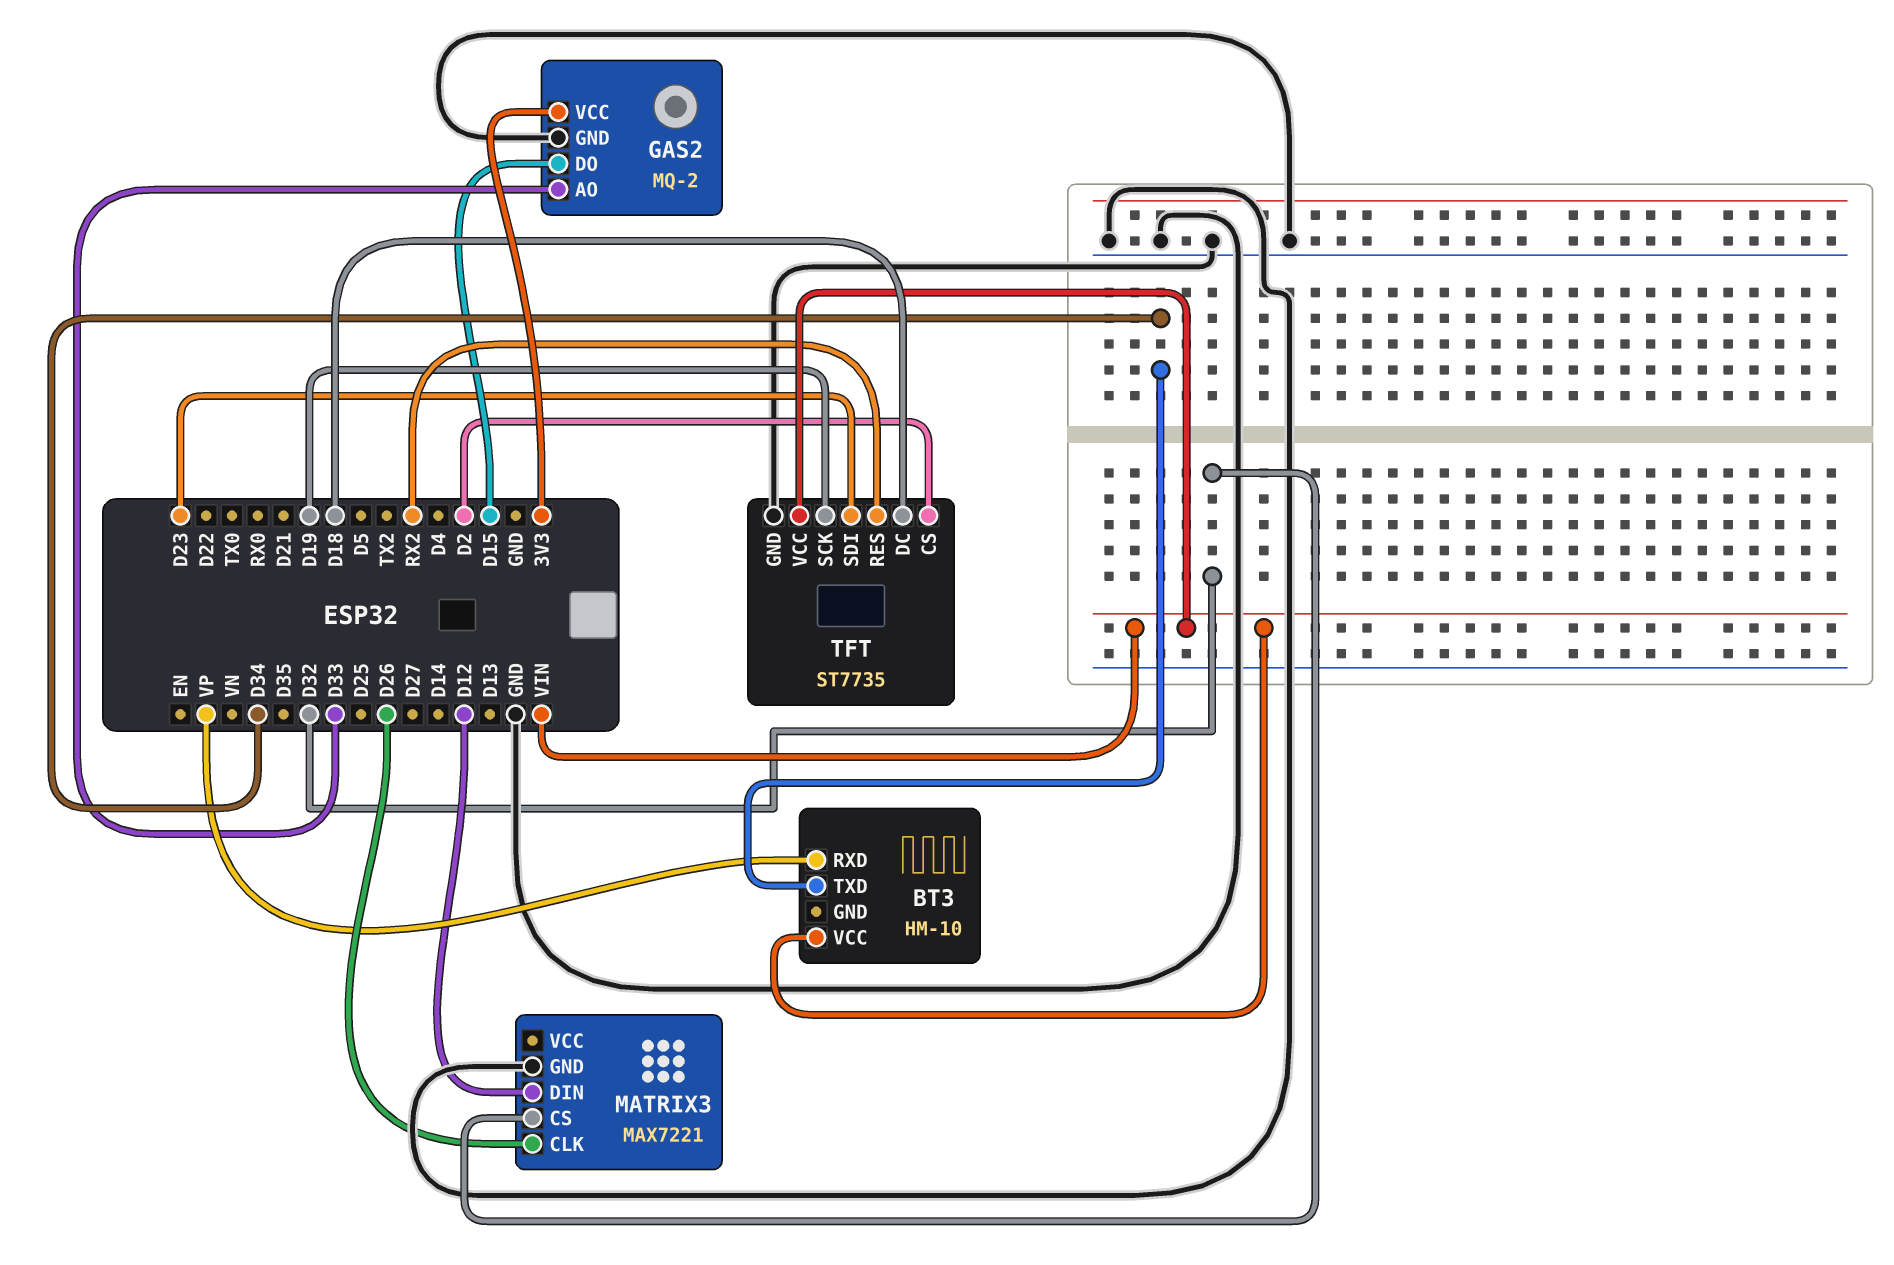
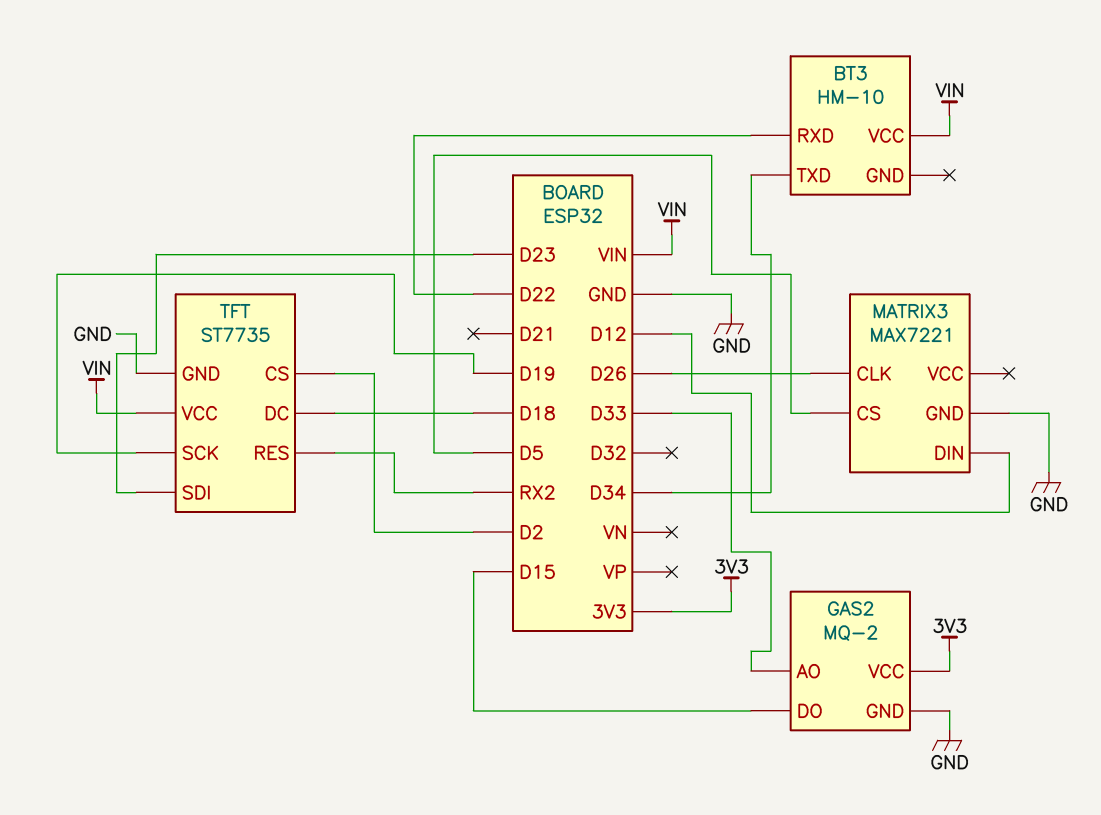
BT3 pin RXD: VP -> D22
MATRIX3 pin CS: D32 -> D5

